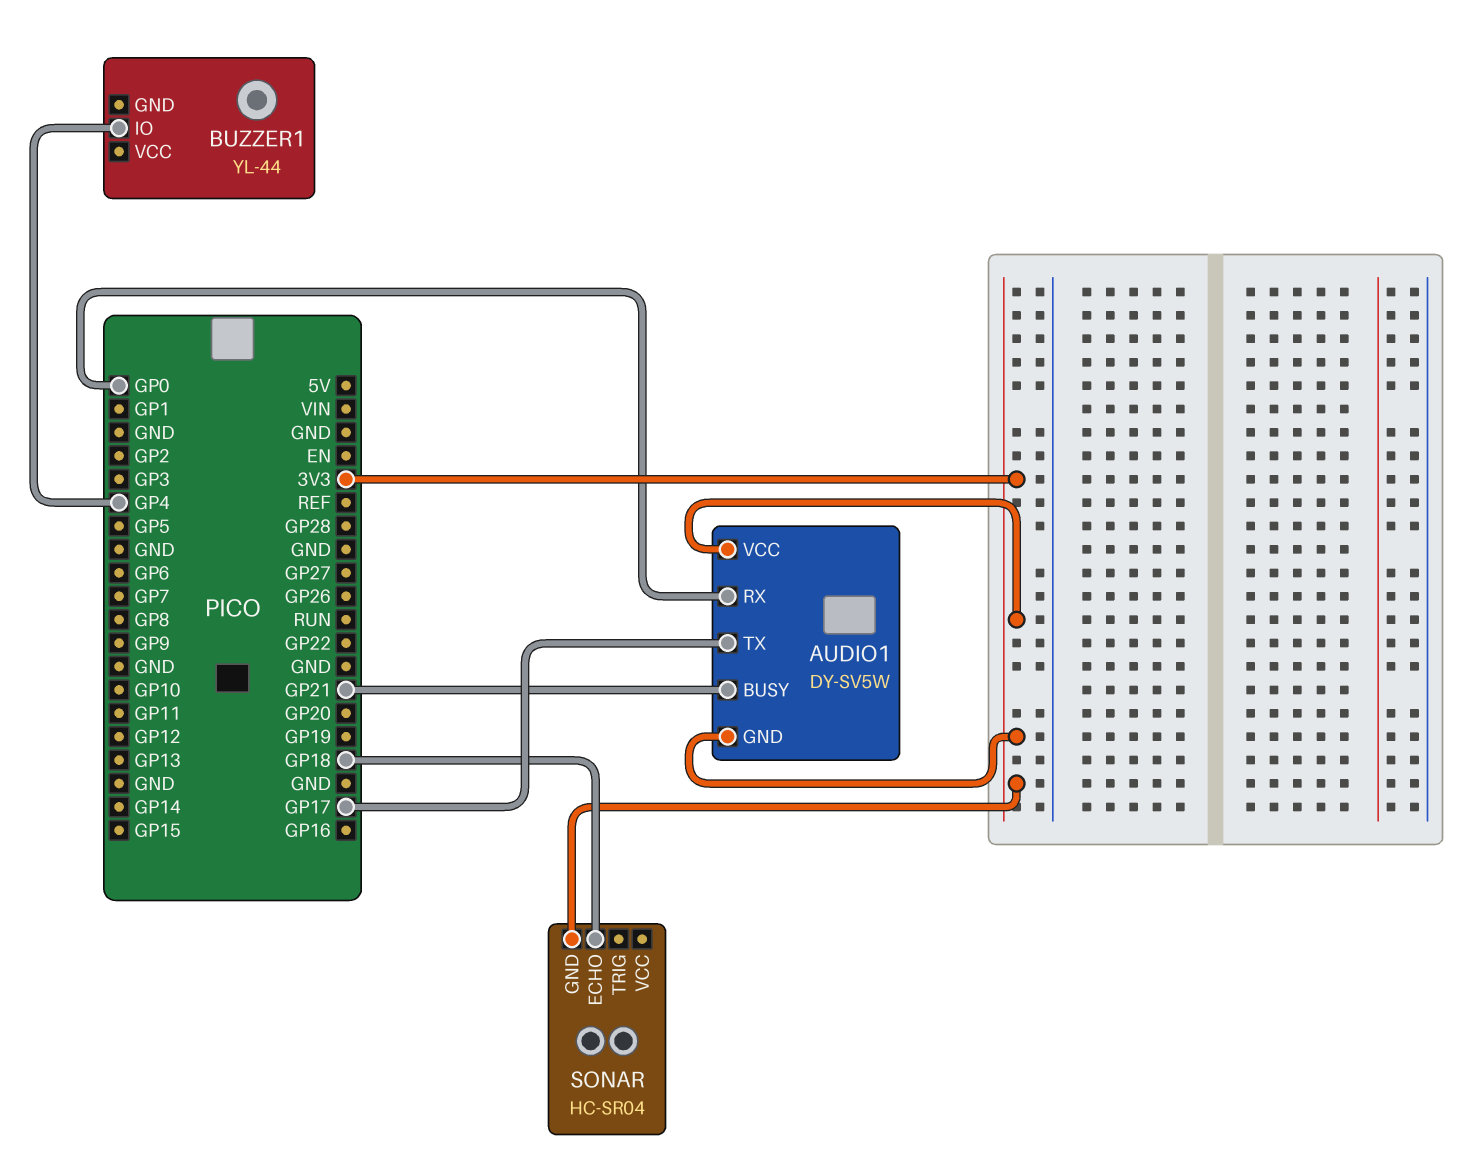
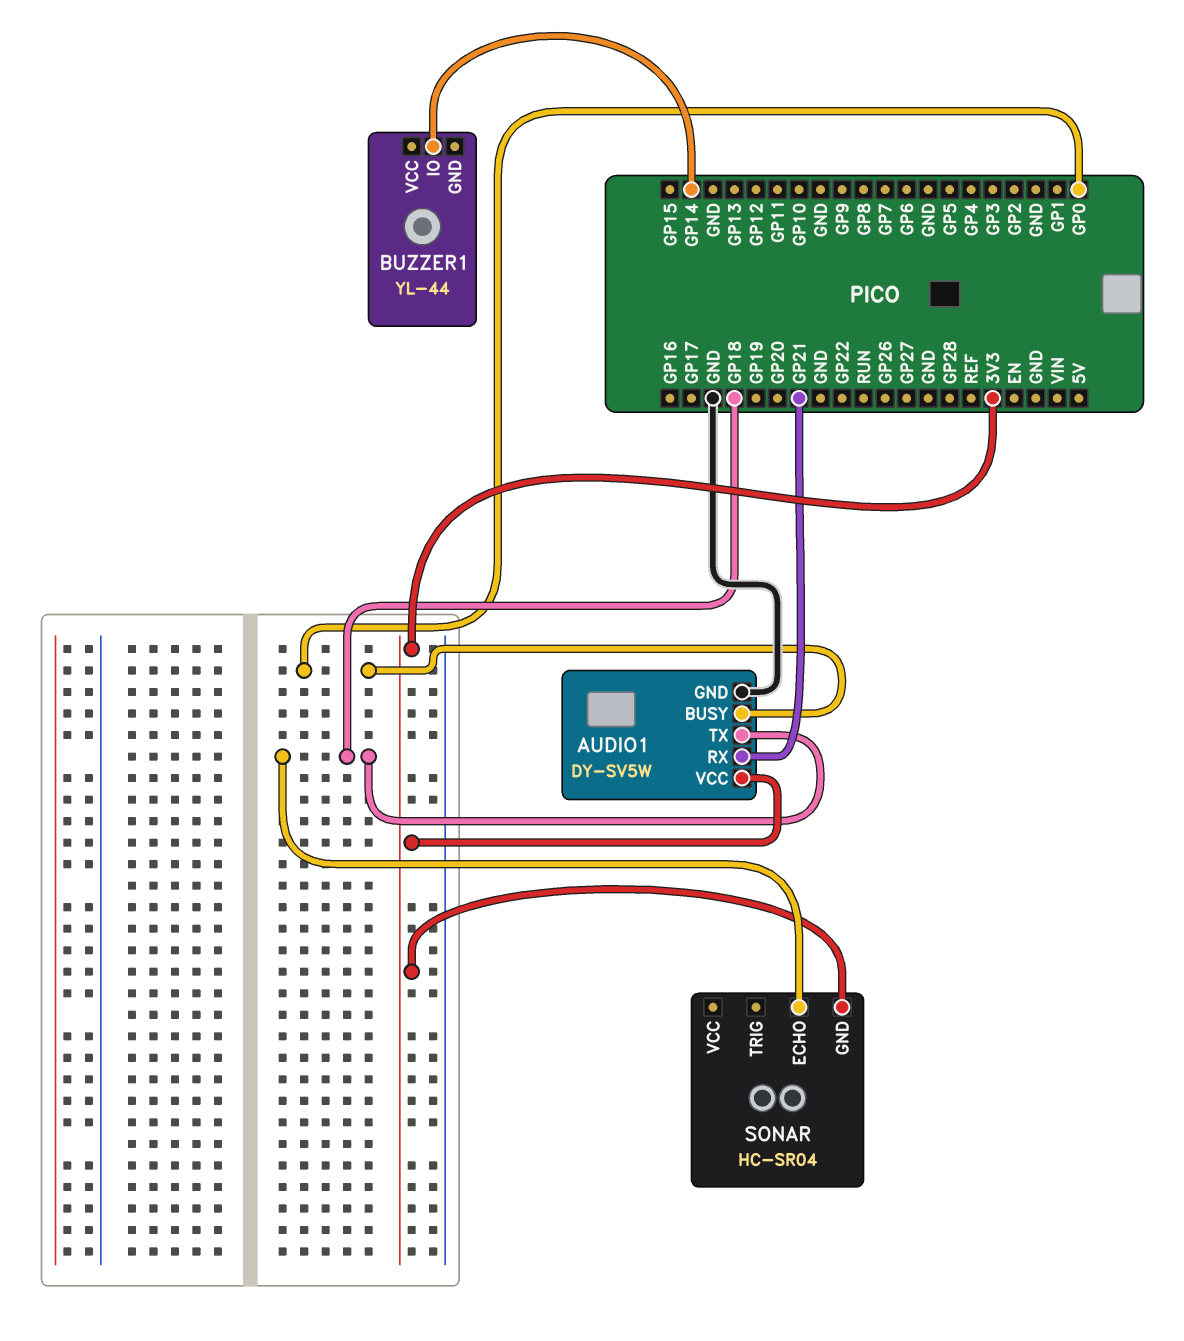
AUDIO1 pin BUSY: GP21 -> GP0
AUDIO1 pin GND: 3V3 -> GND
AUDIO1 pin RX: GP0 -> GP21
AUDIO1 pin TX: GP17 -> GP18
BUZZER1 pin IO: GP4 -> GP14

